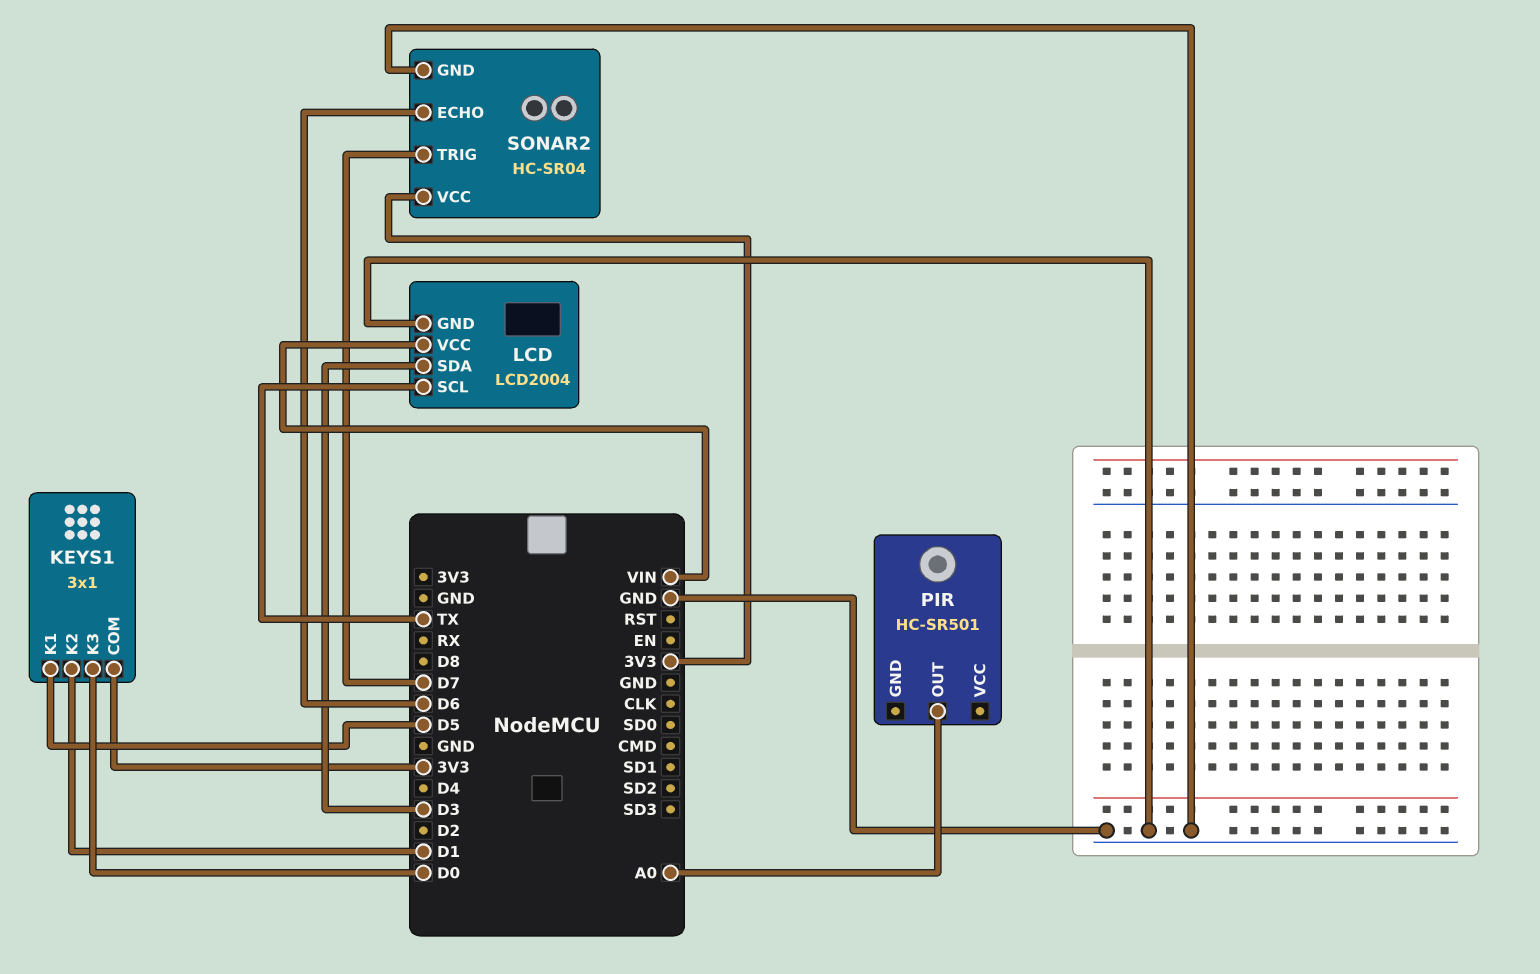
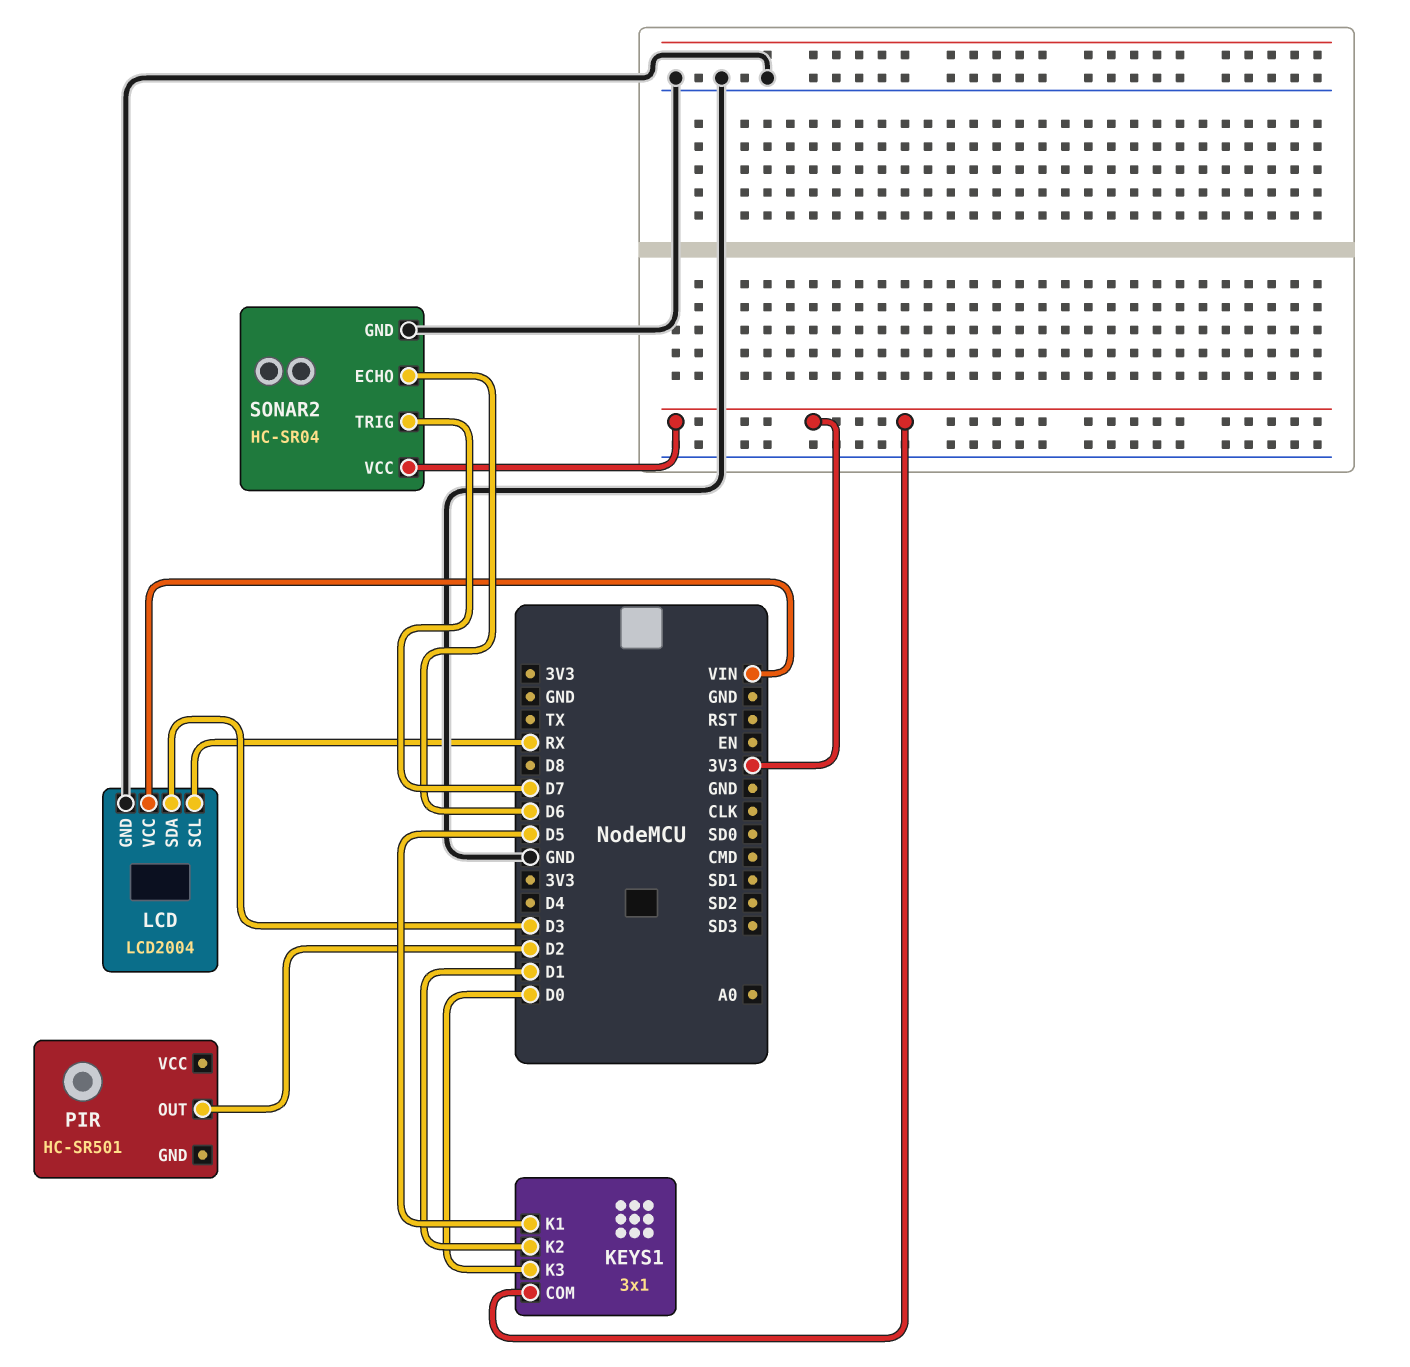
LCD pin SCL: TX -> RX
PIR pin OUT: A0 -> D2

